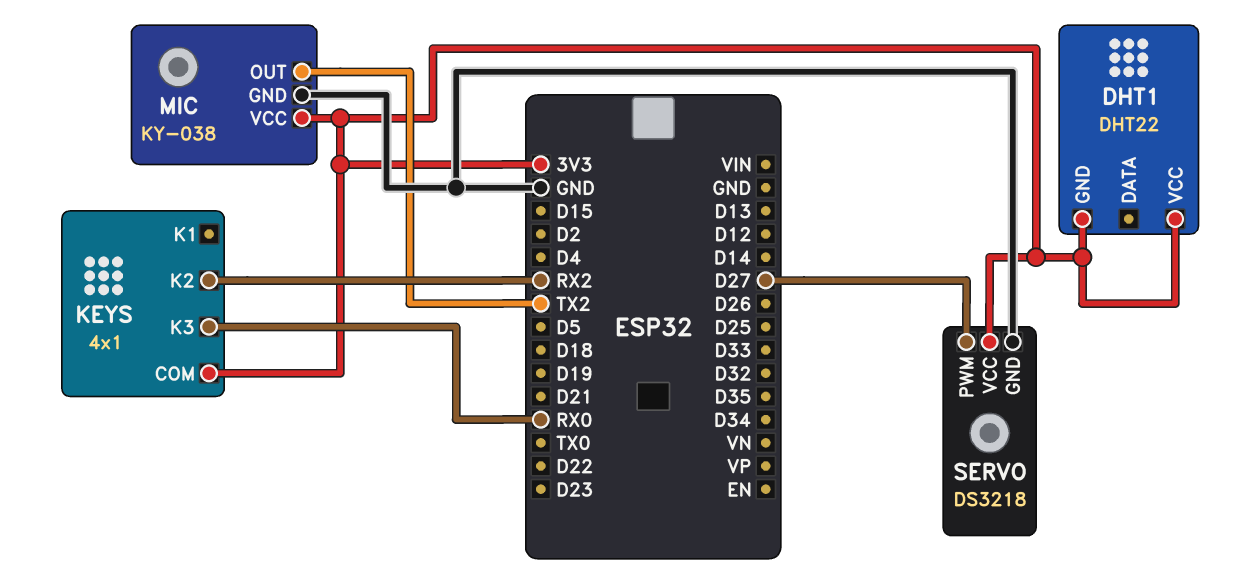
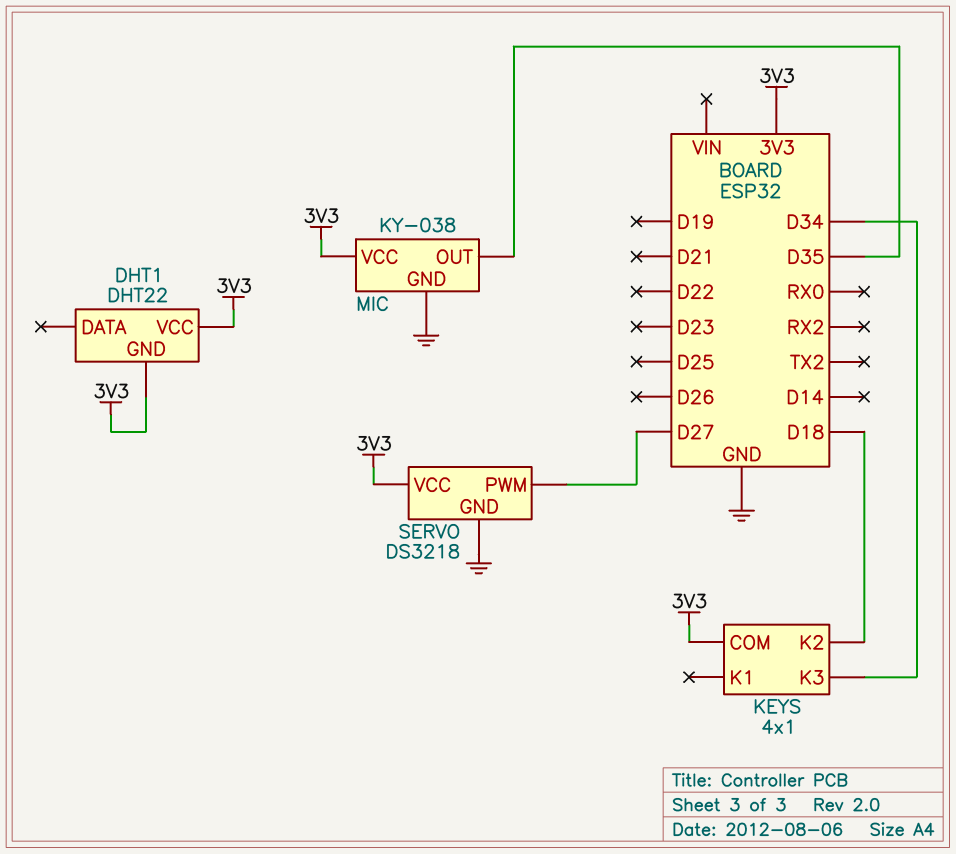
KEYS pin K2: RX2 -> D18
KEYS pin K3: RX0 -> D34
MIC pin OUT: TX2 -> D35

